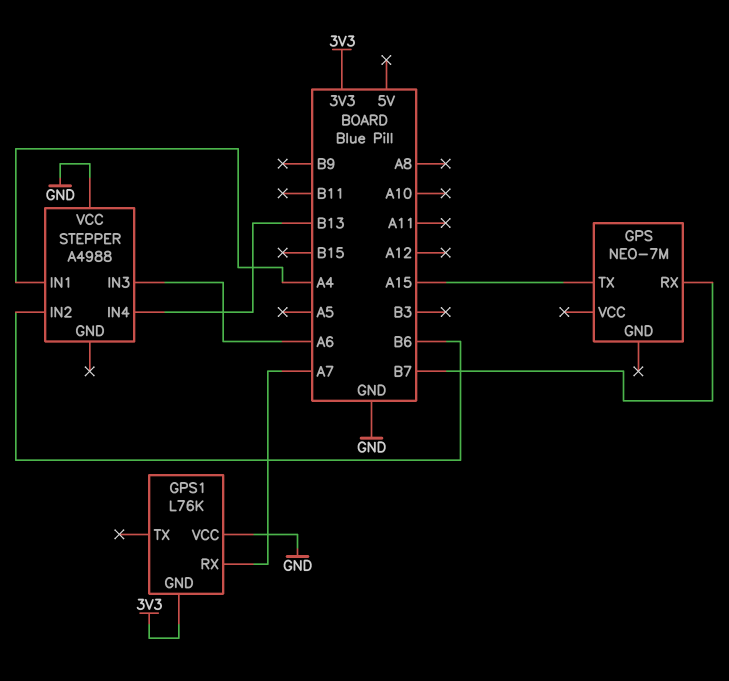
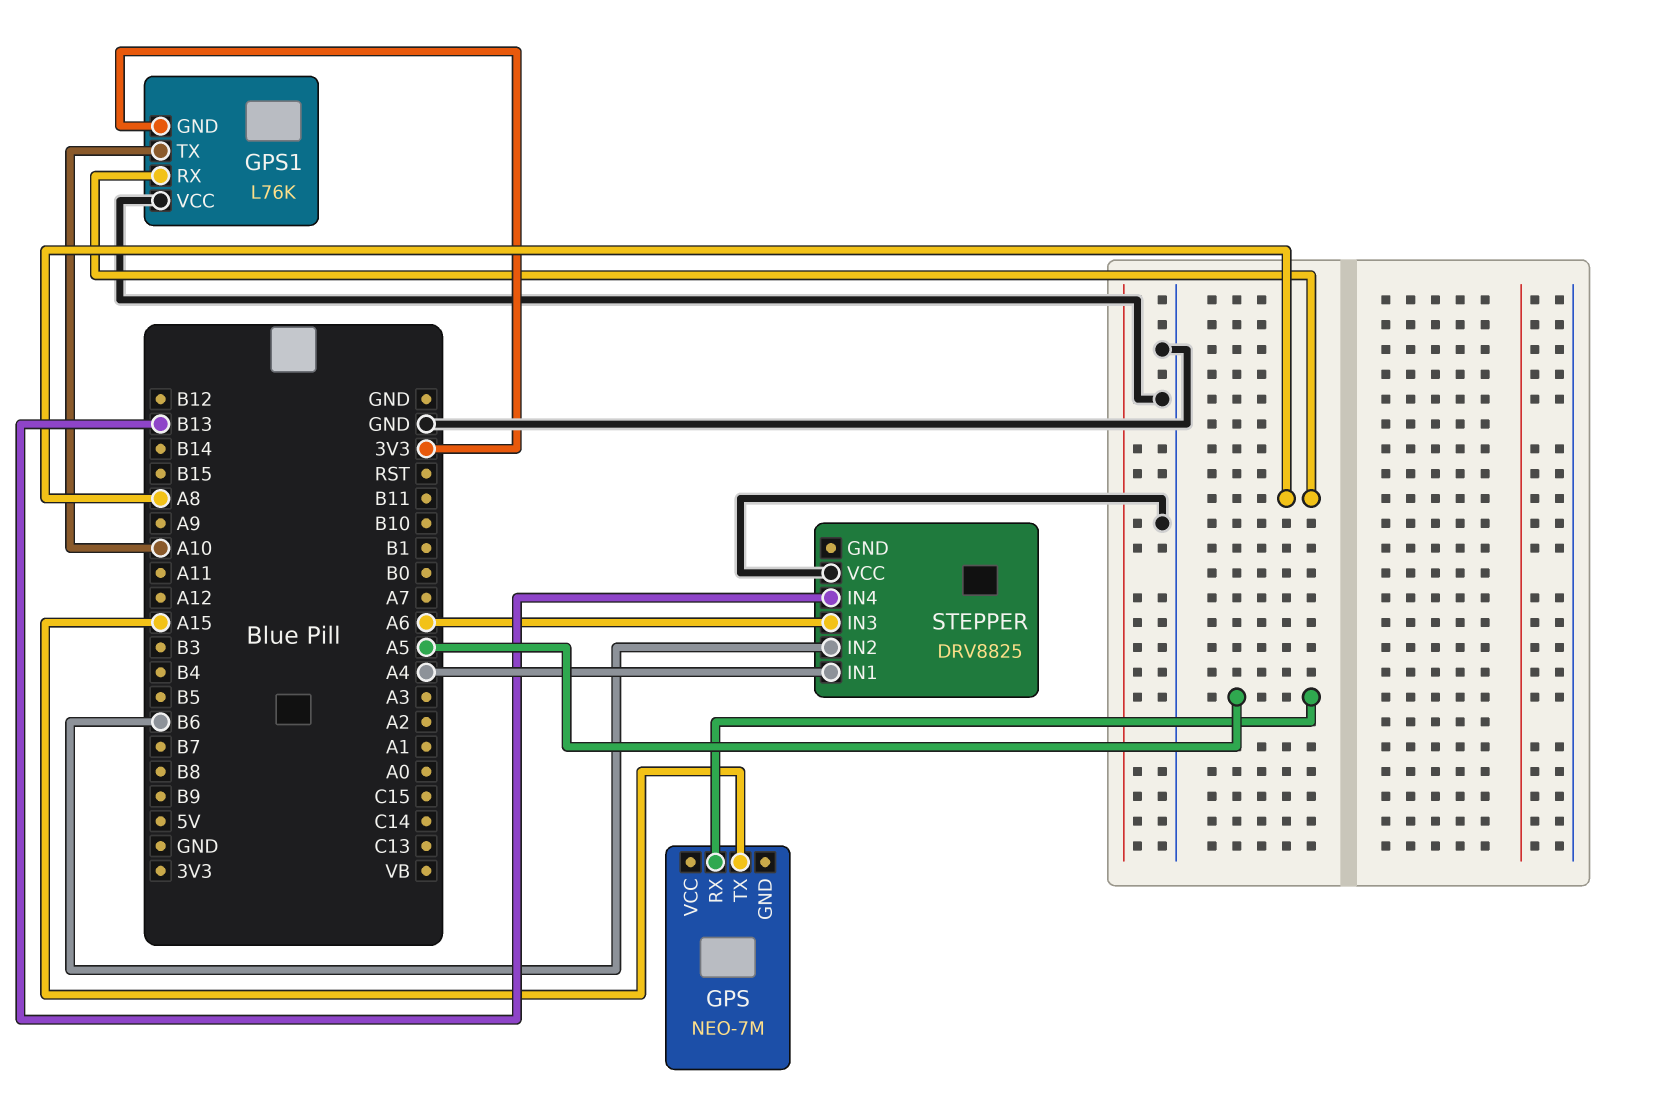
GPS pin RX: B7 -> A5
GPS1 pin RX: A7 -> A8
GPS1 pin TX: none -> A10
STEPPER: A4988 -> DRV8825

